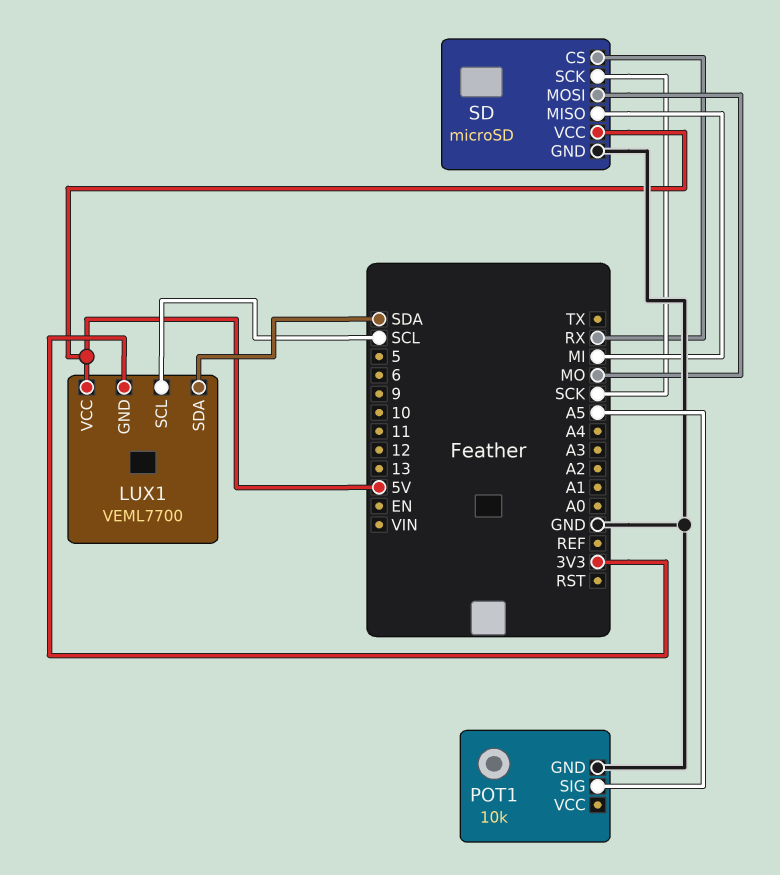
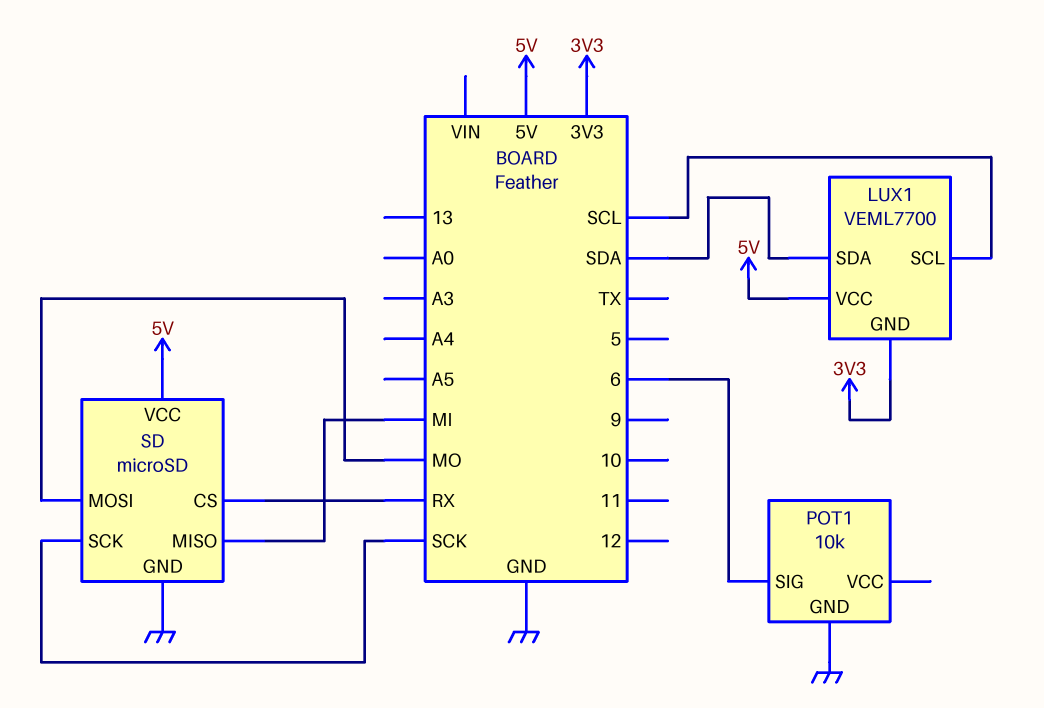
POT1 pin SIG: A5 -> 6

